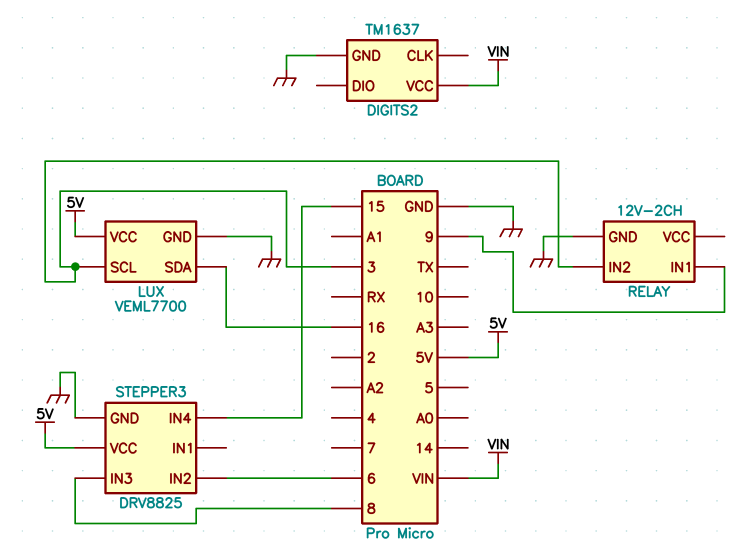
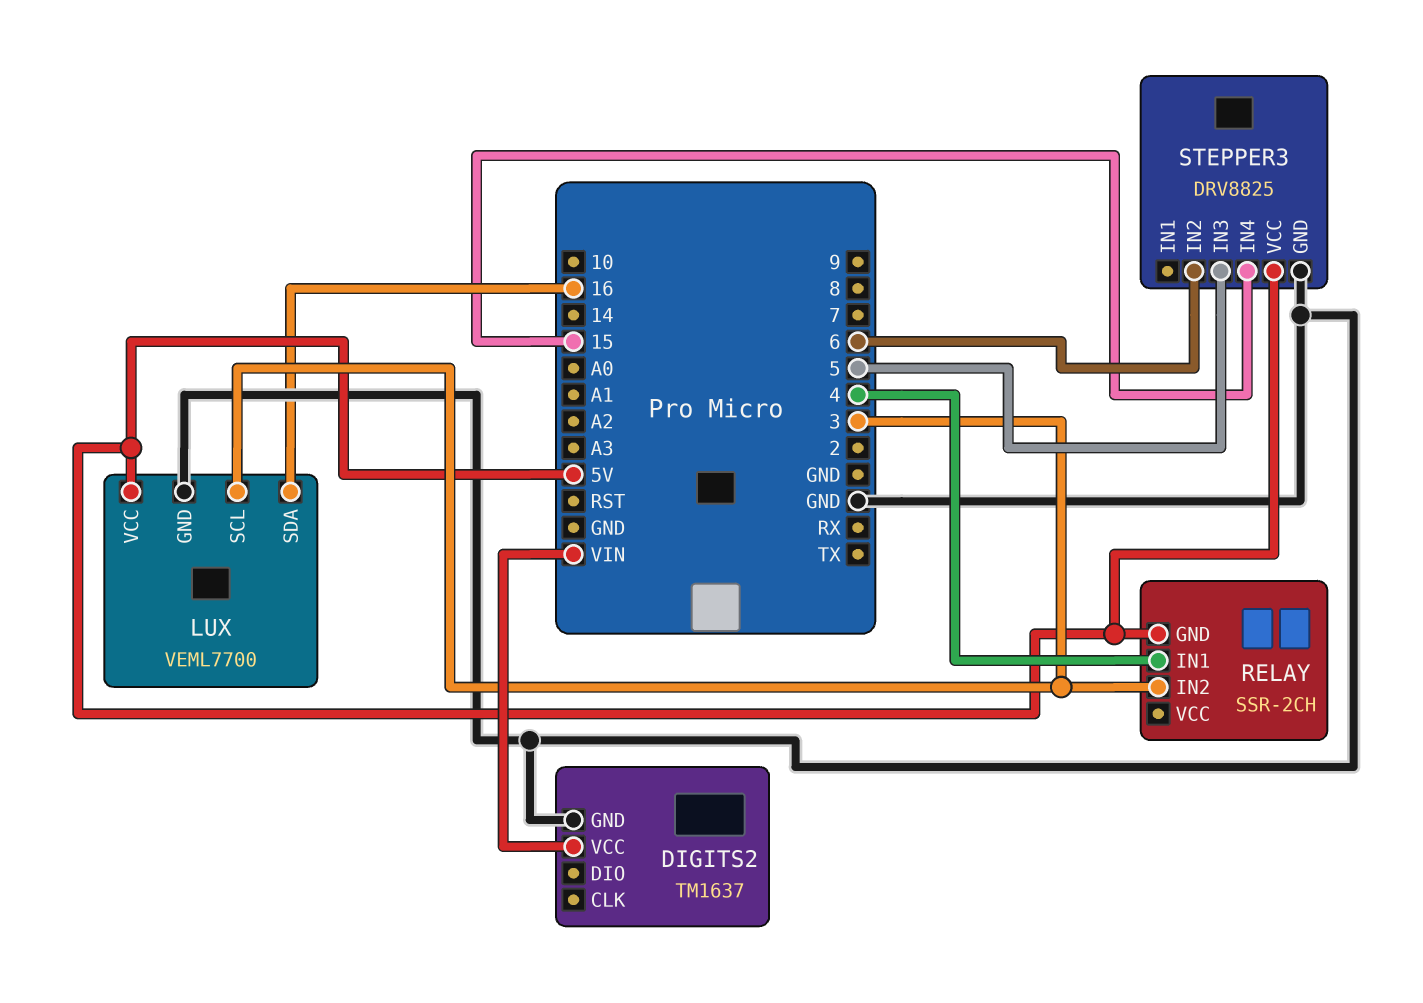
RELAY: 12V-2CH -> SSR-2CH
RELAY pin GND: GND -> 5V
RELAY pin IN1: 9 -> 4
STEPPER3 pin IN3: 8 -> 5

